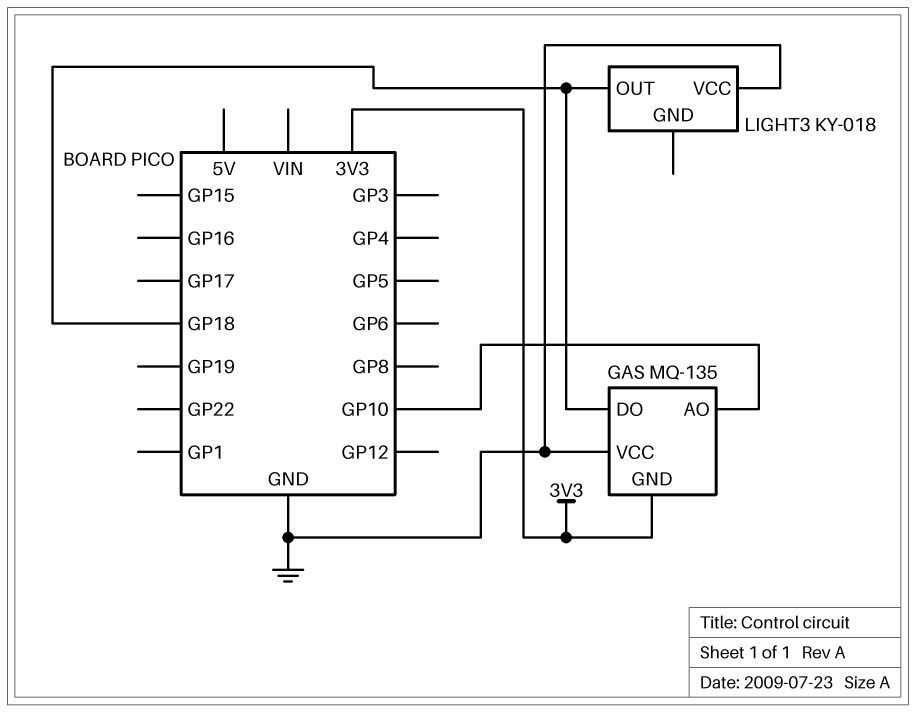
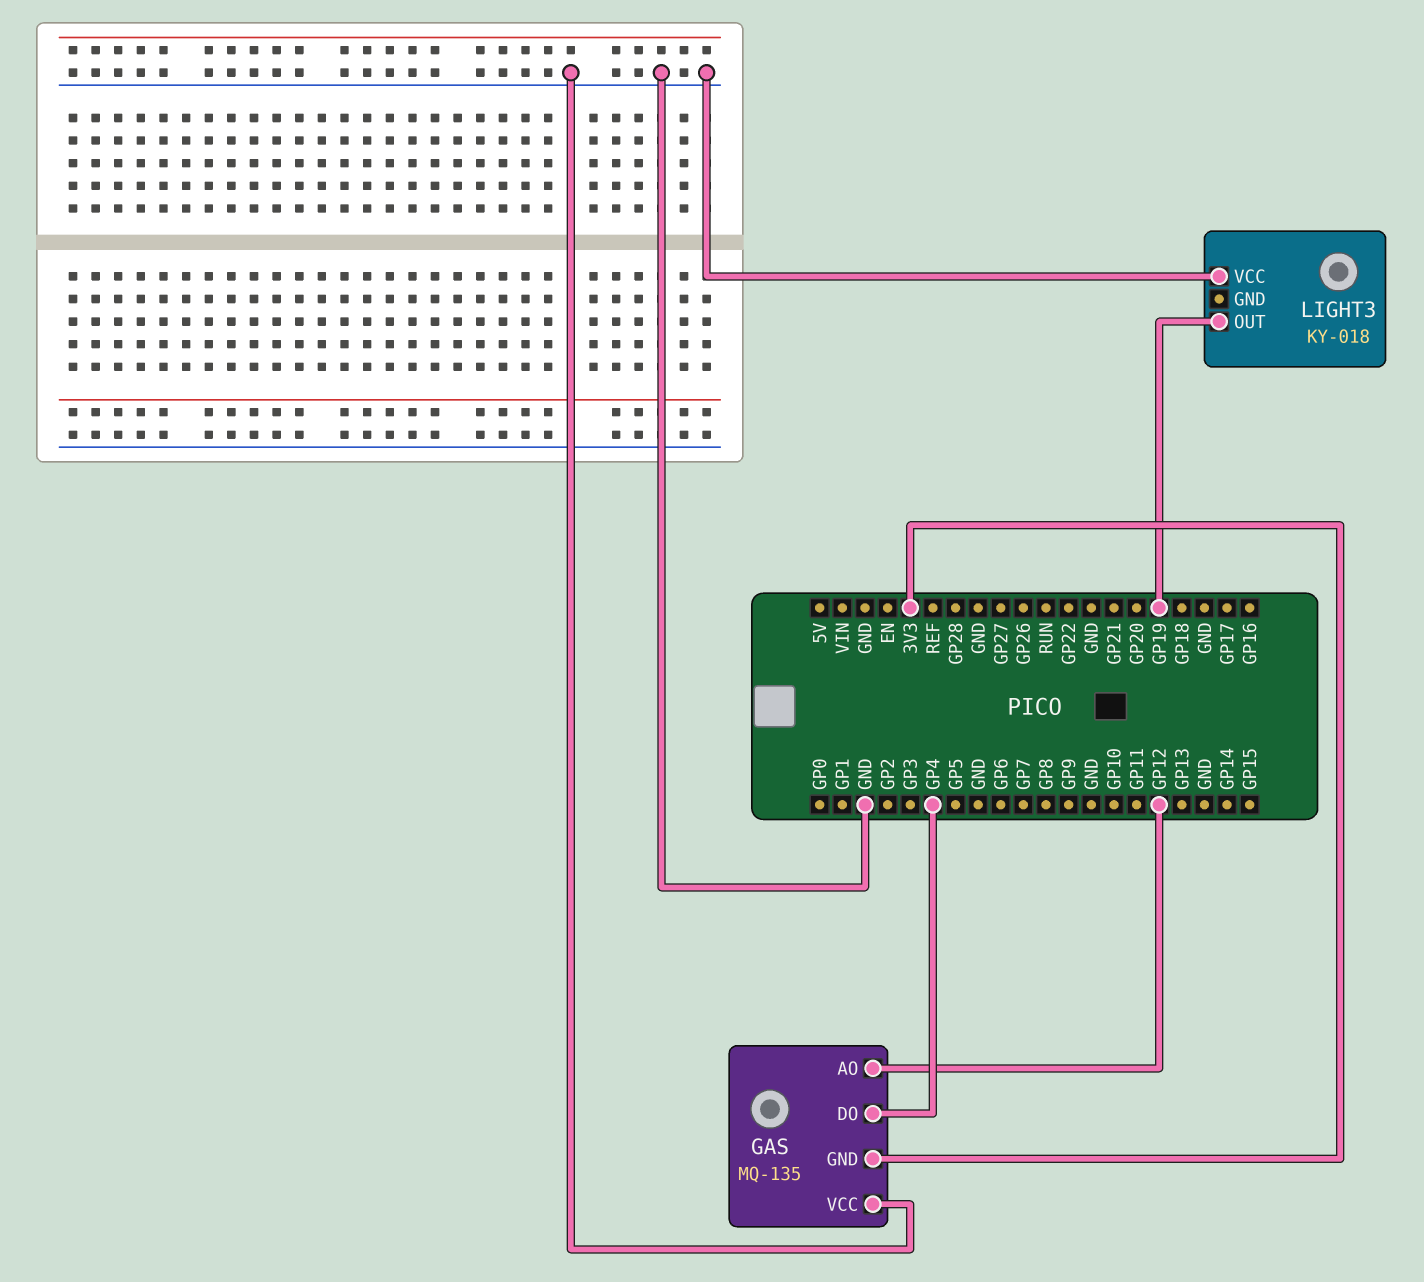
GAS pin AO: GP10 -> GP12
GAS pin DO: GP18 -> GP4
LIGHT3 pin OUT: GP18 -> GP19

